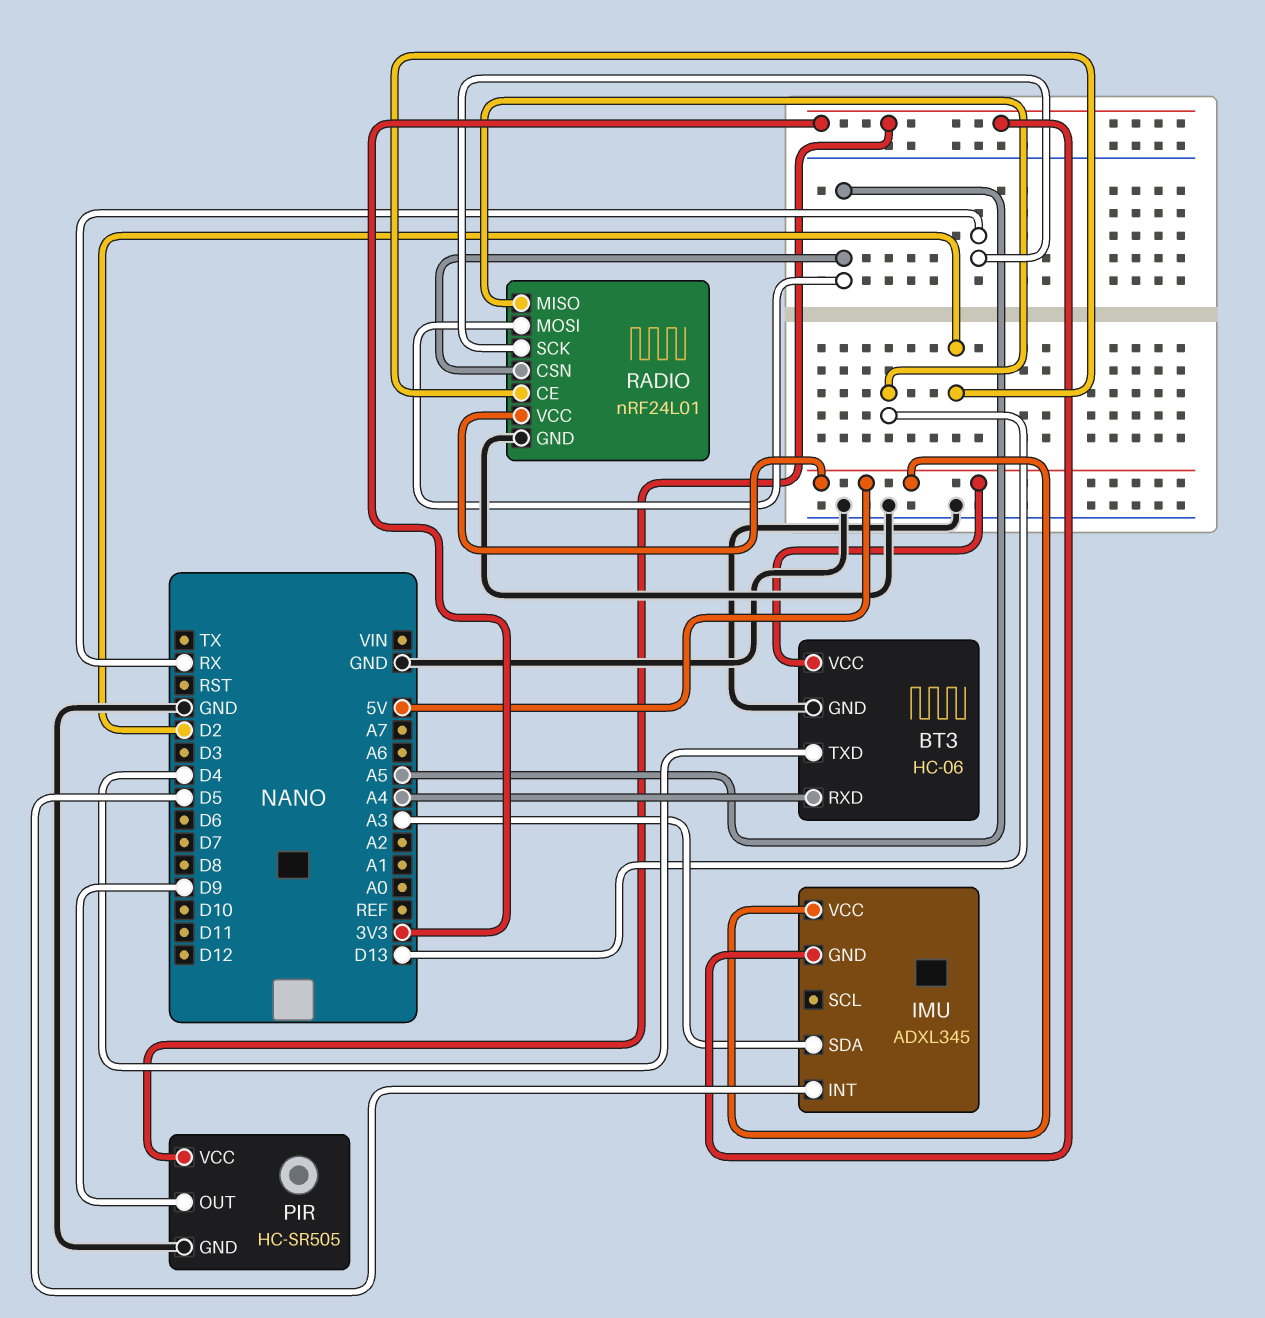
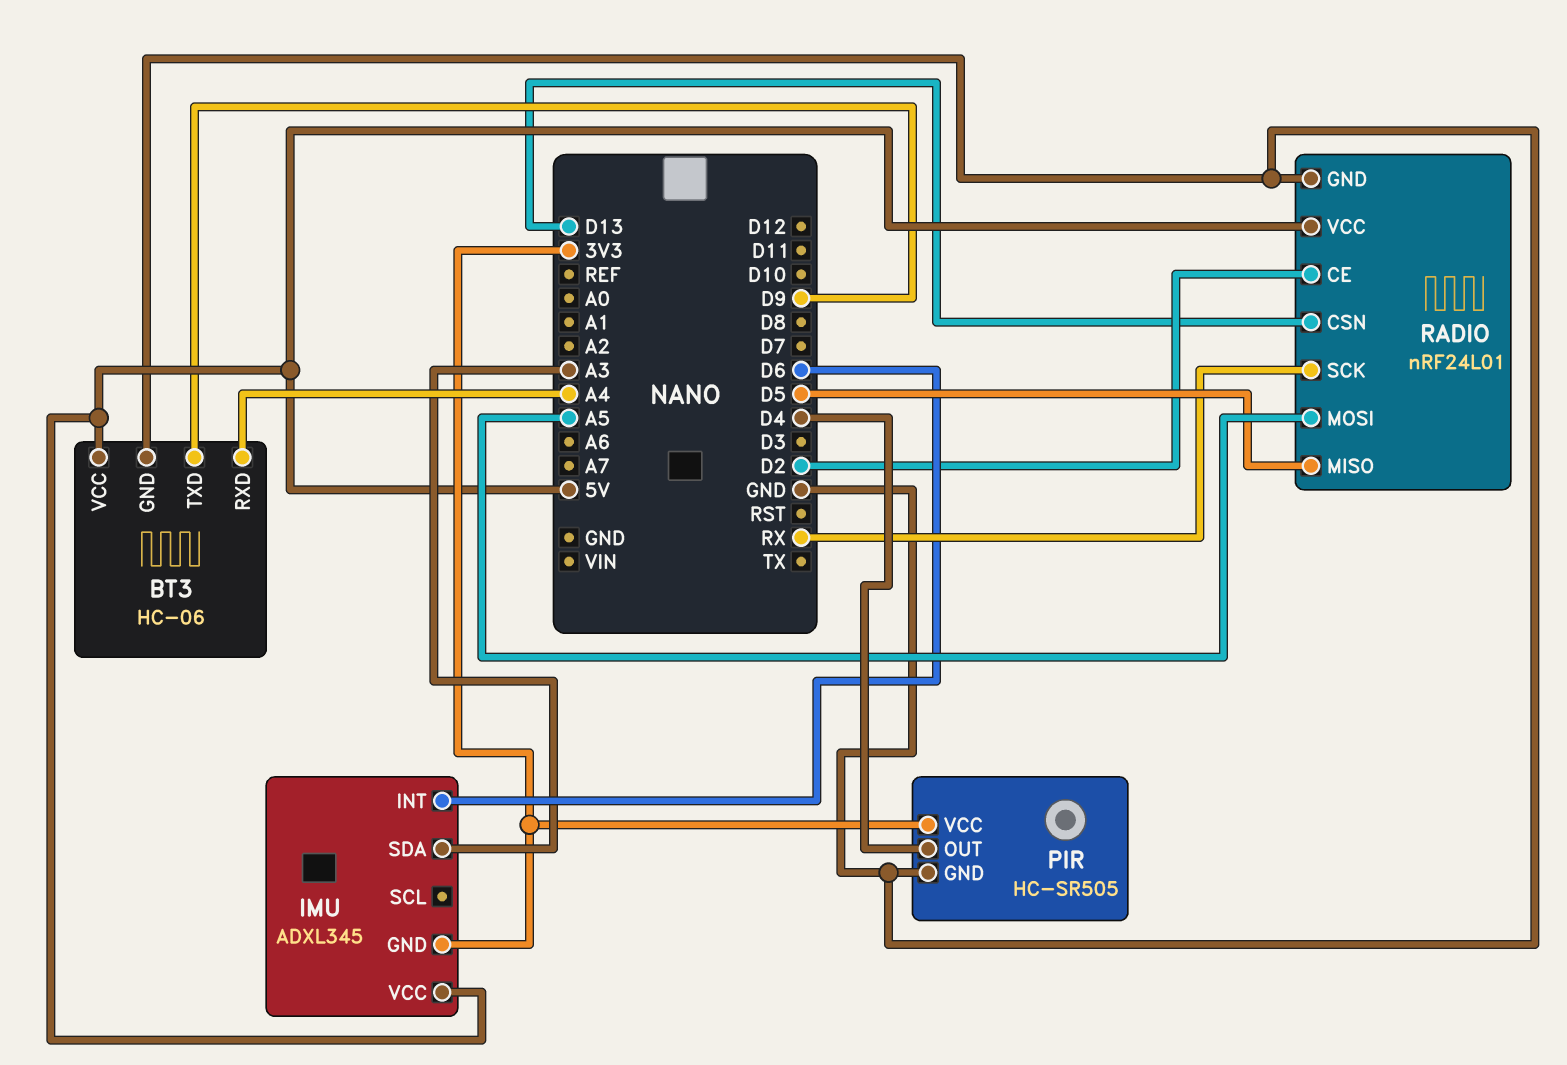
BT3 pin TXD: D4 -> D9
IMU pin INT: D5 -> D6
PIR pin OUT: D9 -> D4
RADIO pin CSN: A5 -> D13
RADIO pin MISO: D13 -> D5

